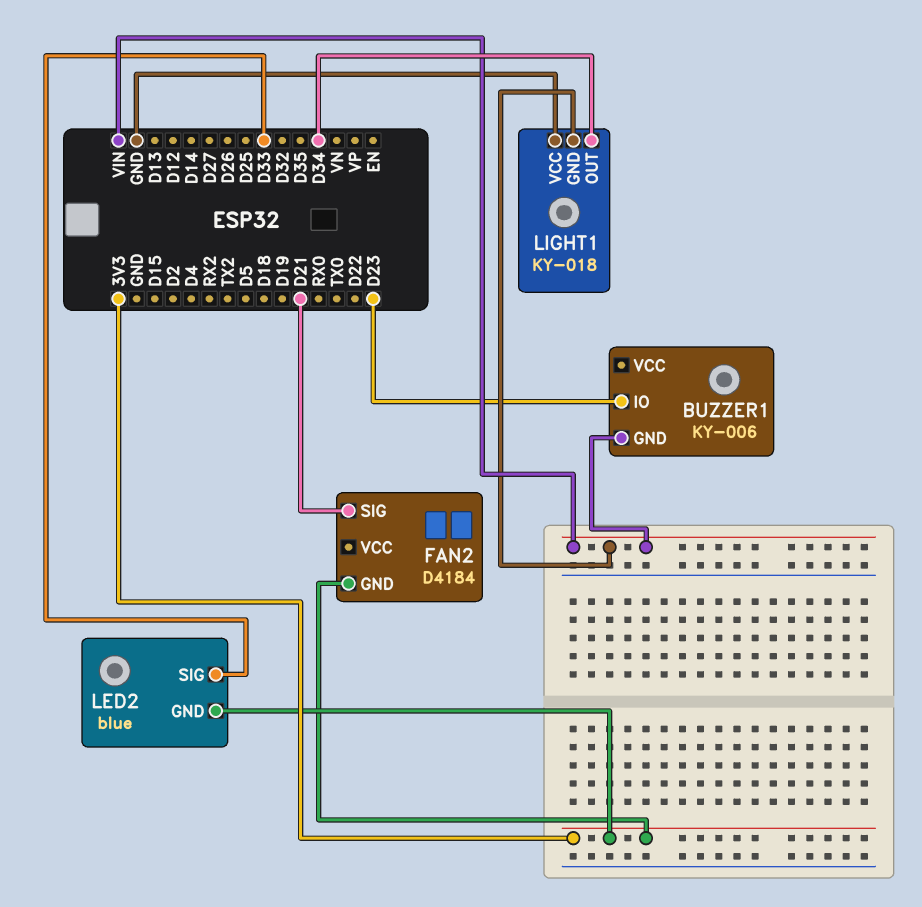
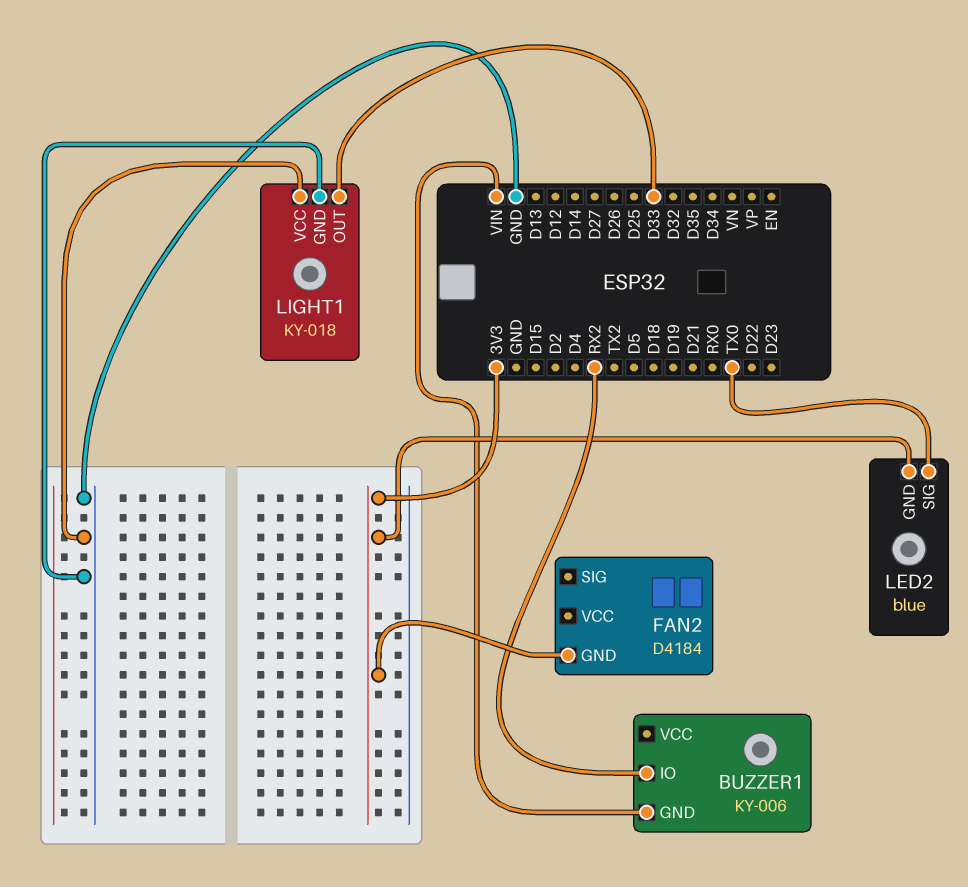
BUZZER1 pin IO: D23 -> RX2
FAN2 pin SIG: D21 -> none
LED2 pin SIG: D33 -> TX0
LIGHT1 pin GND: VIN -> GND
LIGHT1 pin OUT: D34 -> D33

